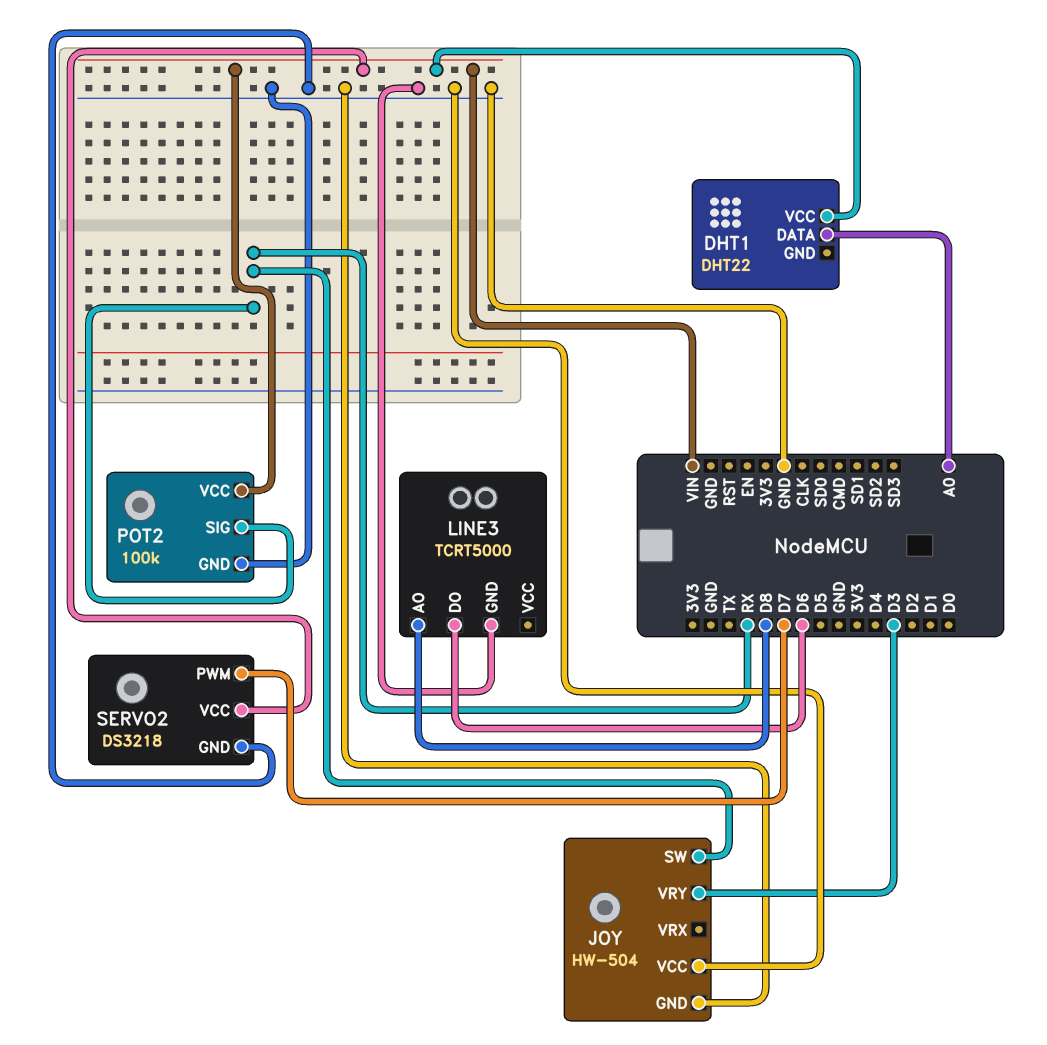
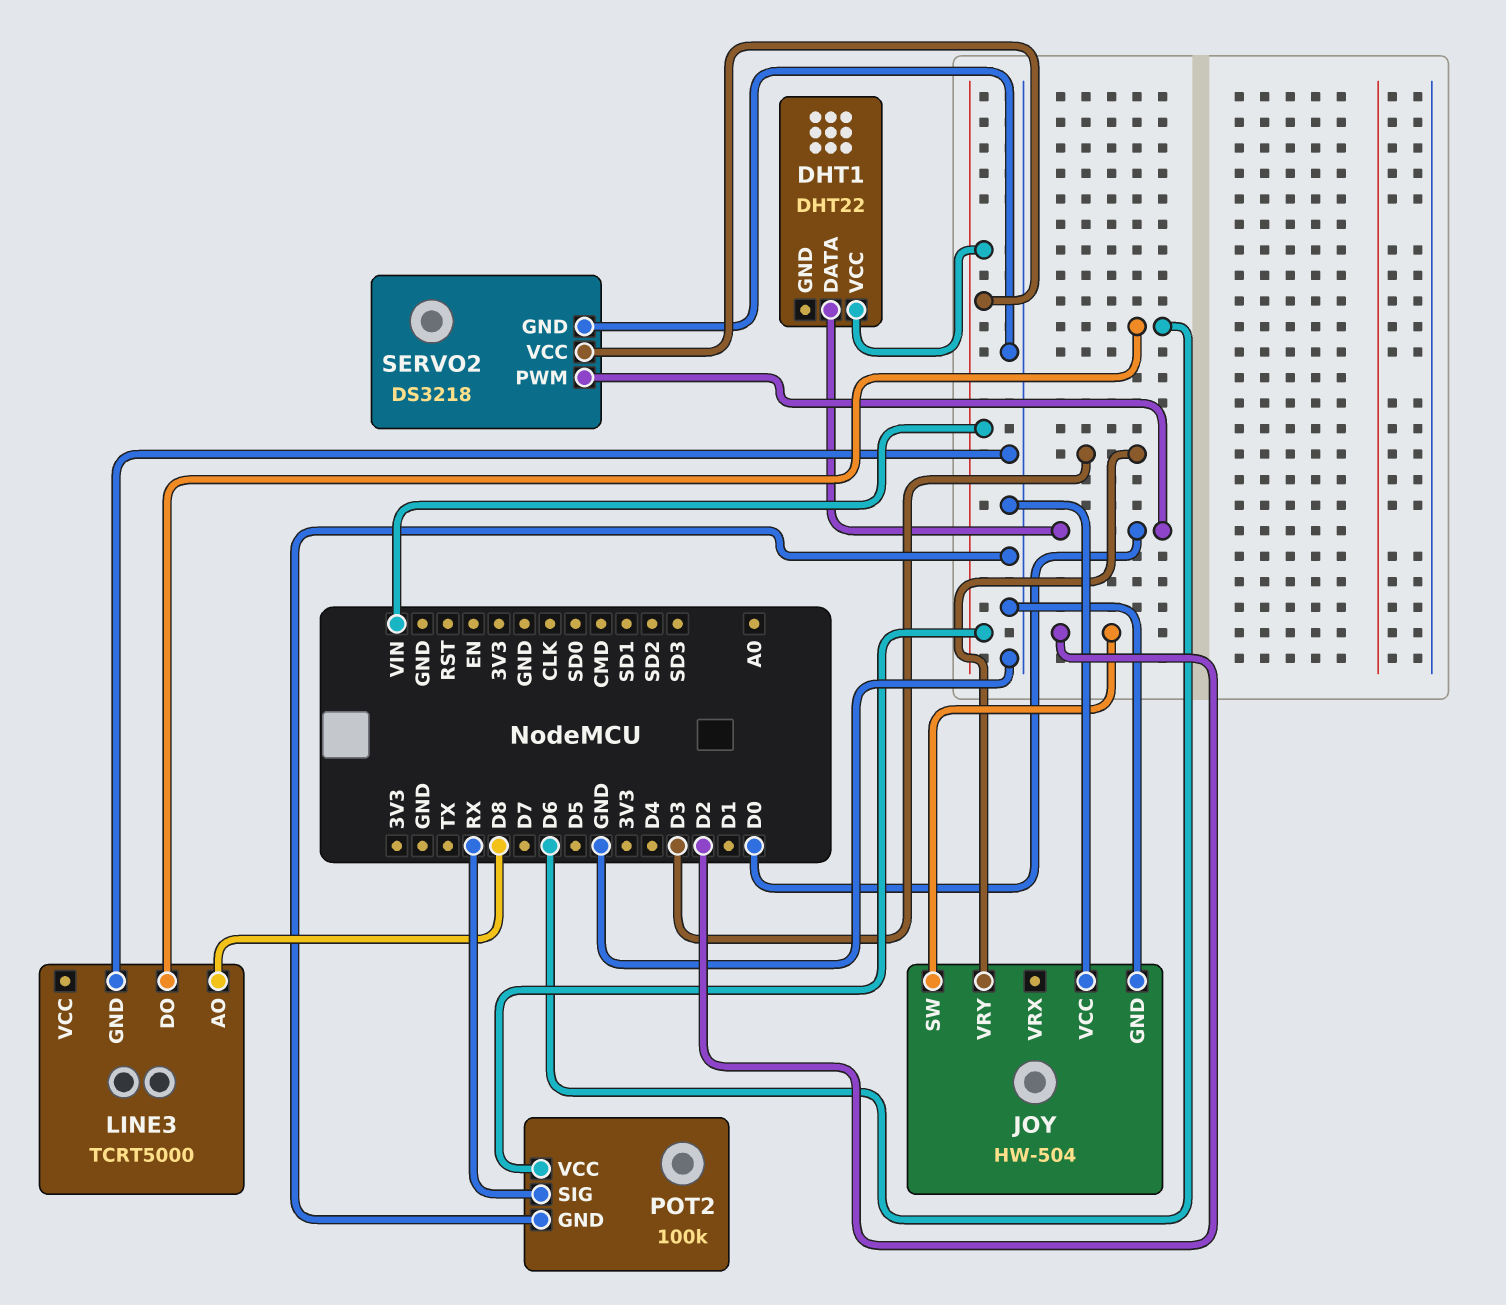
DHT1 pin DATA: A0 -> D0
JOY pin SW: RX -> D2
SERVO2 pin PWM: D7 -> D0

